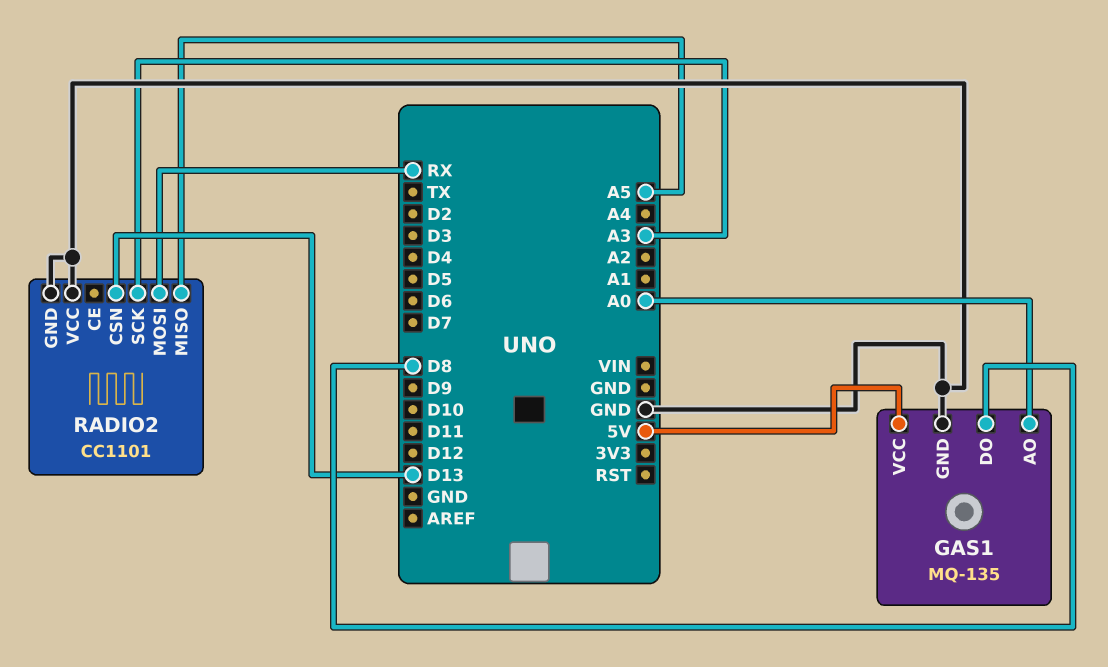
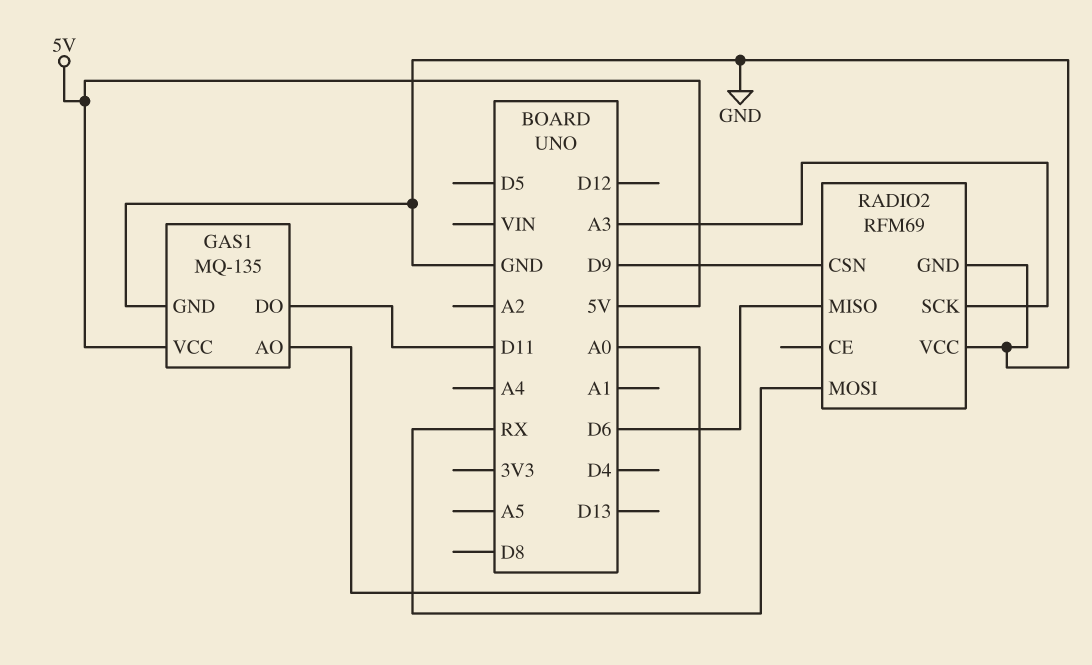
GAS1 pin DO: D8 -> D11
RADIO2: CC1101 -> RFM69
RADIO2 pin CSN: D13 -> D9
RADIO2 pin MISO: A5 -> D6

